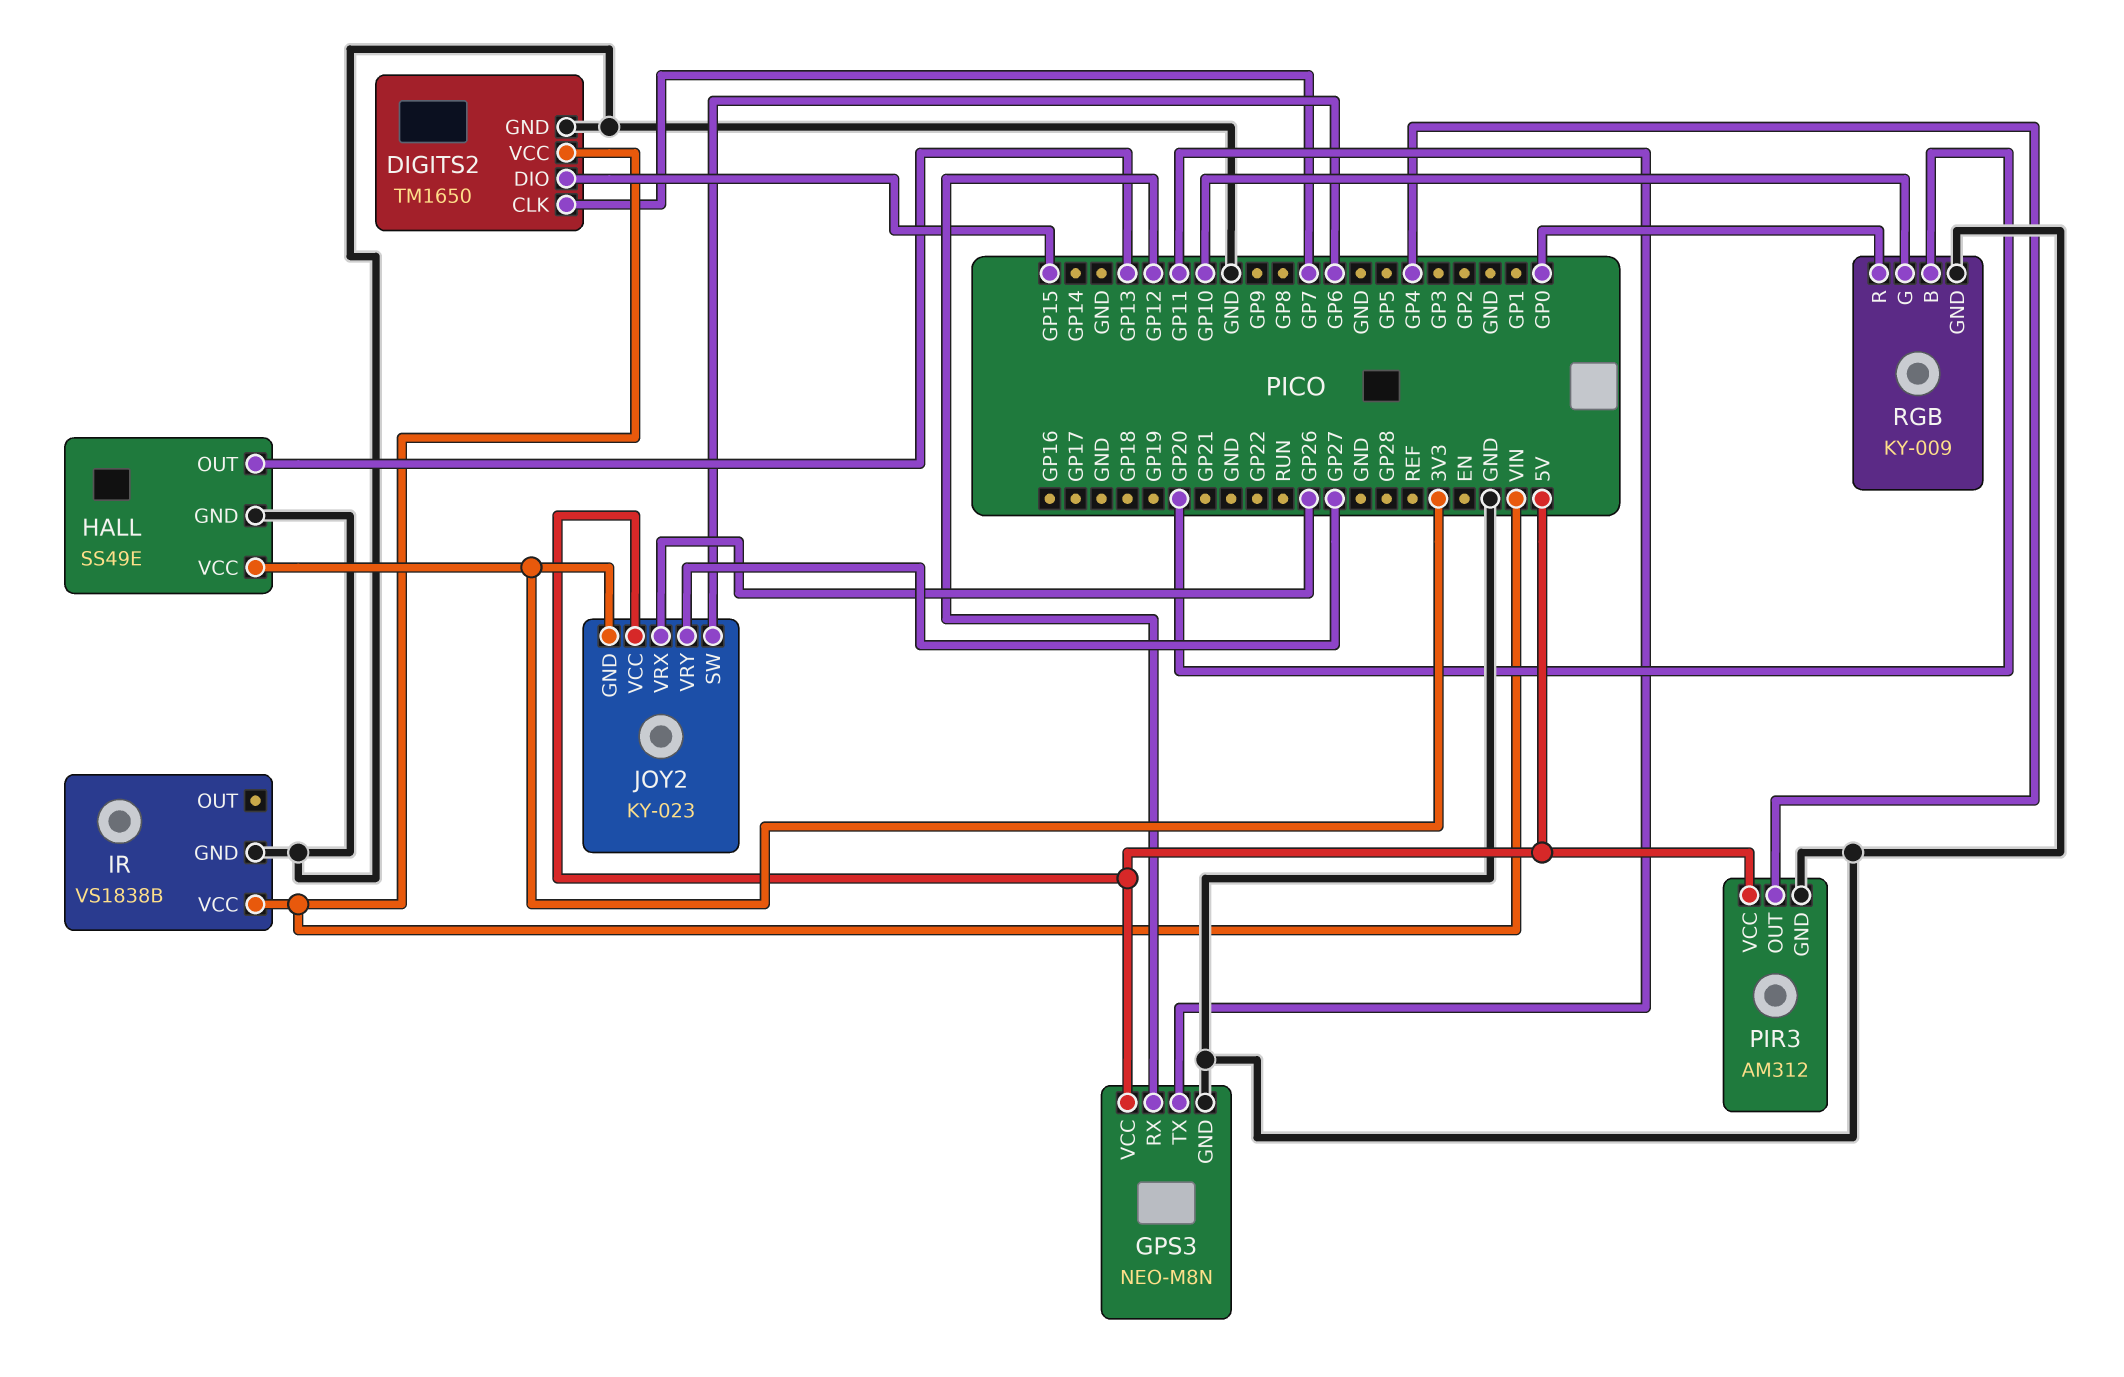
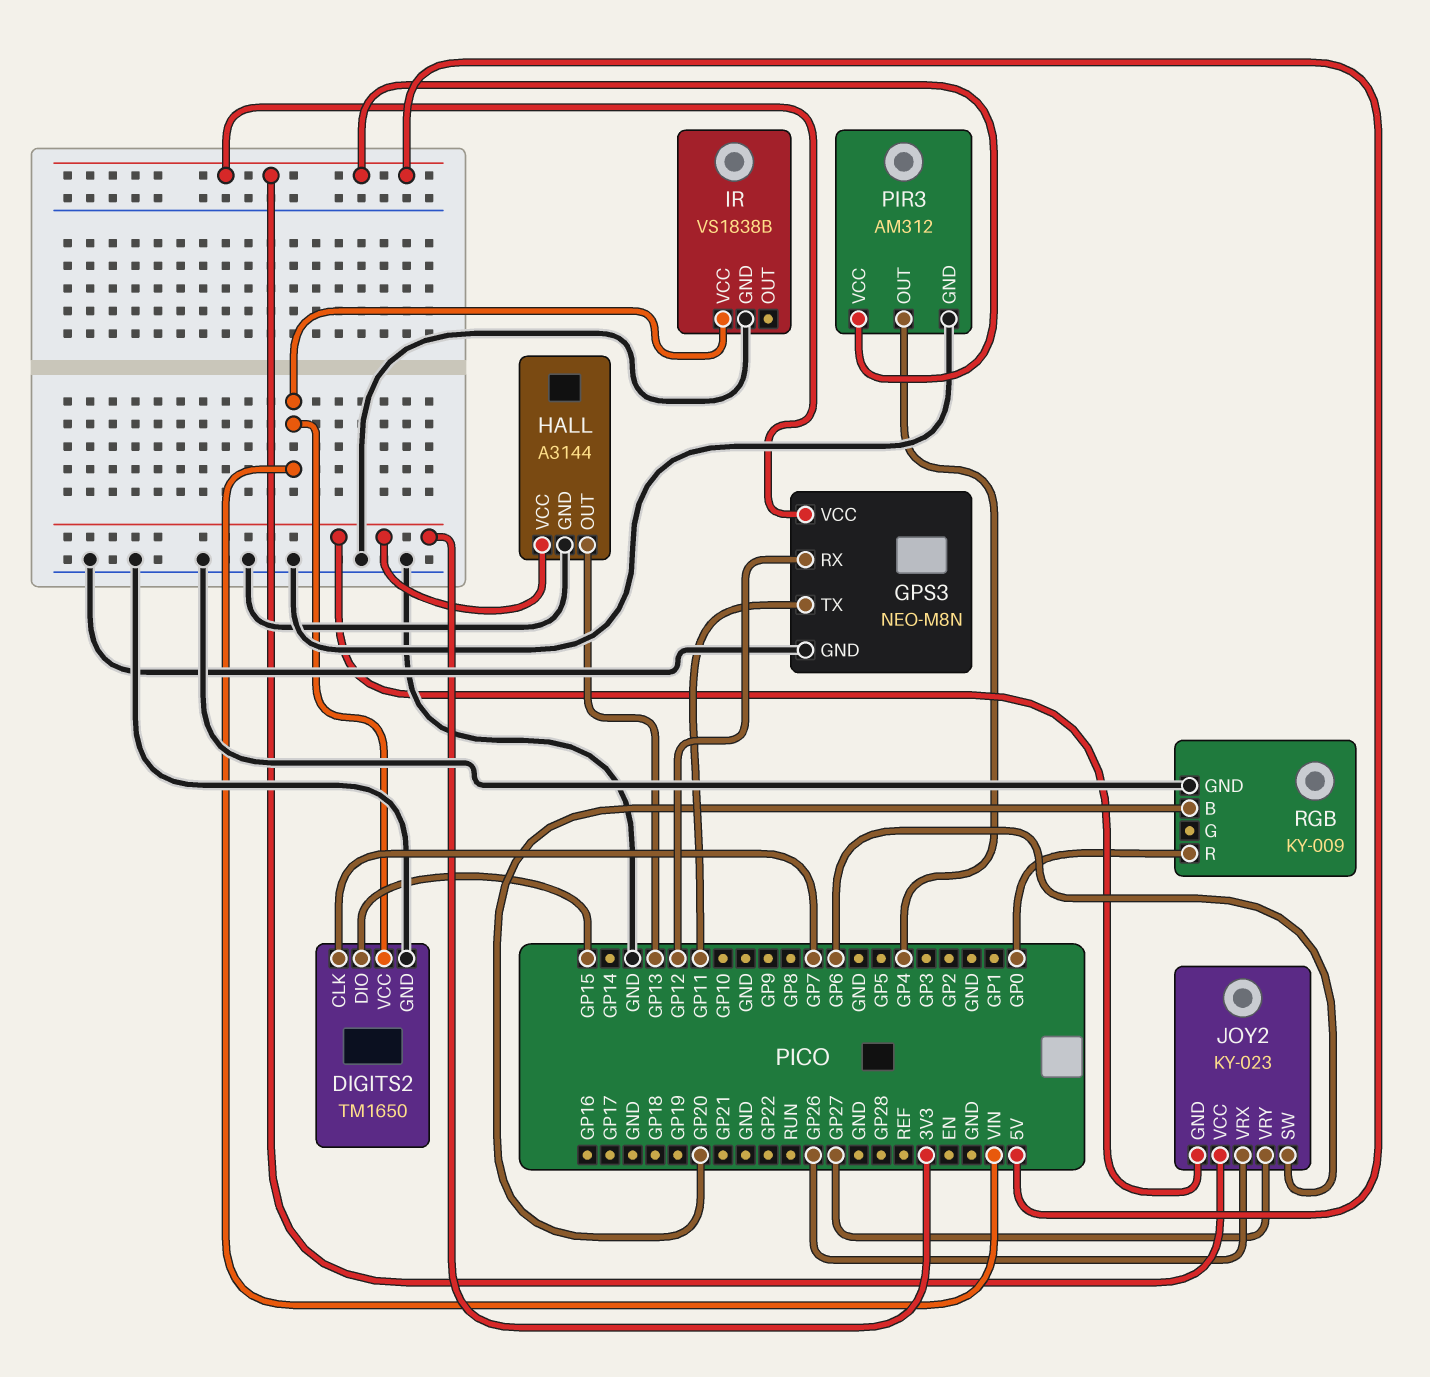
HALL: SS49E -> A3144
RGB pin G: GP10 -> none

